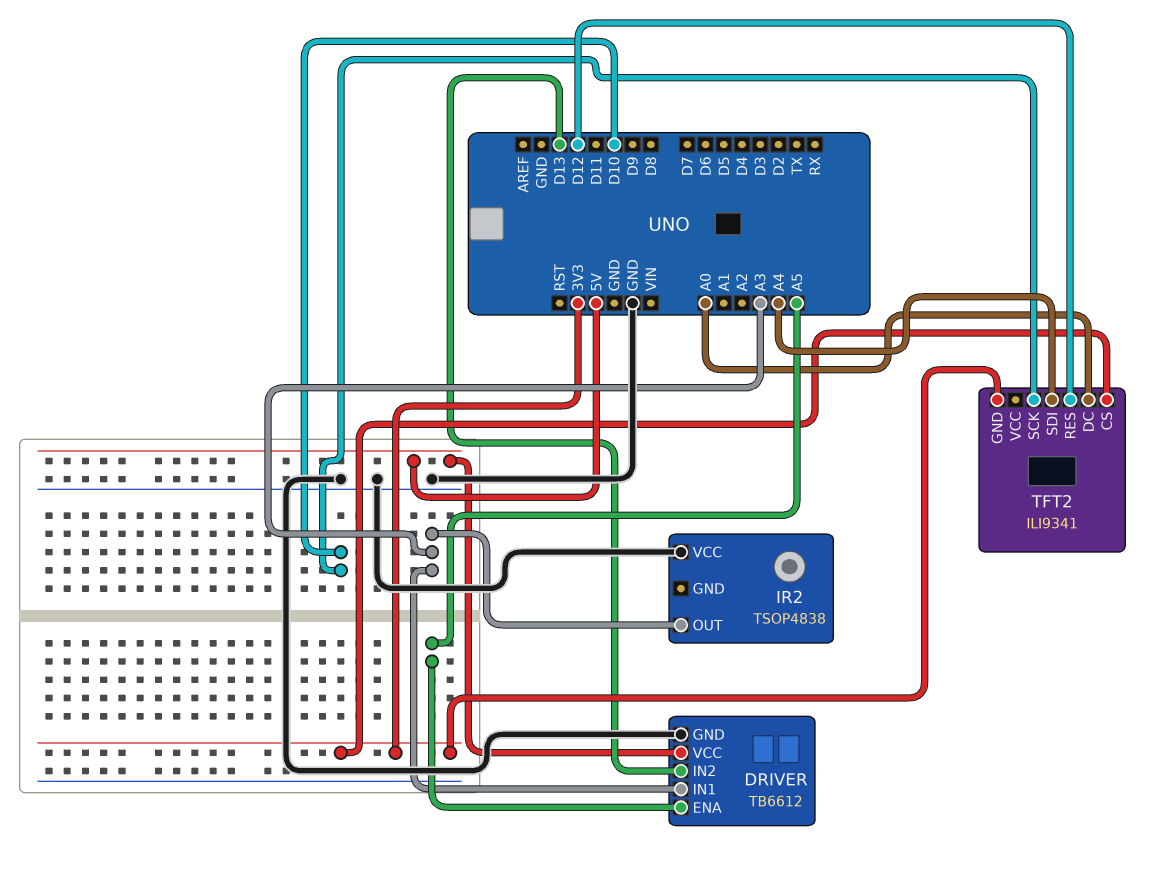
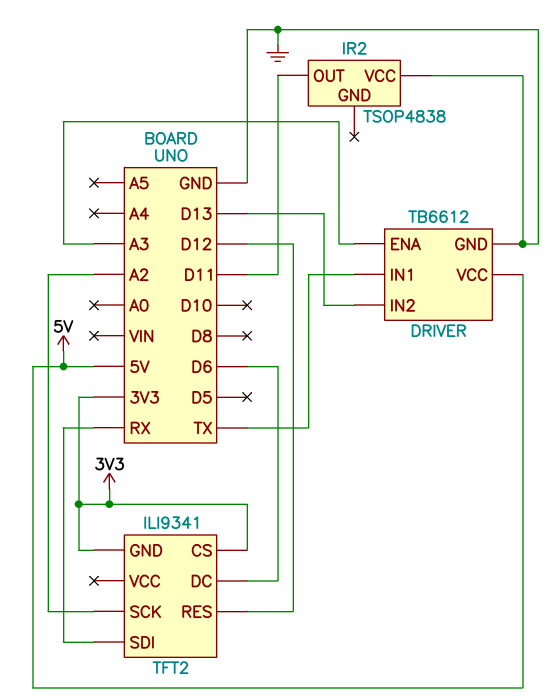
DRIVER pin ENA: A5 -> A3
DRIVER pin IN1: A3 -> TX
IR2 pin OUT: A3 -> D11
TFT2 pin DC: A0 -> D6
TFT2 pin SCK: D10 -> A2
TFT2 pin SDI: A4 -> RX

